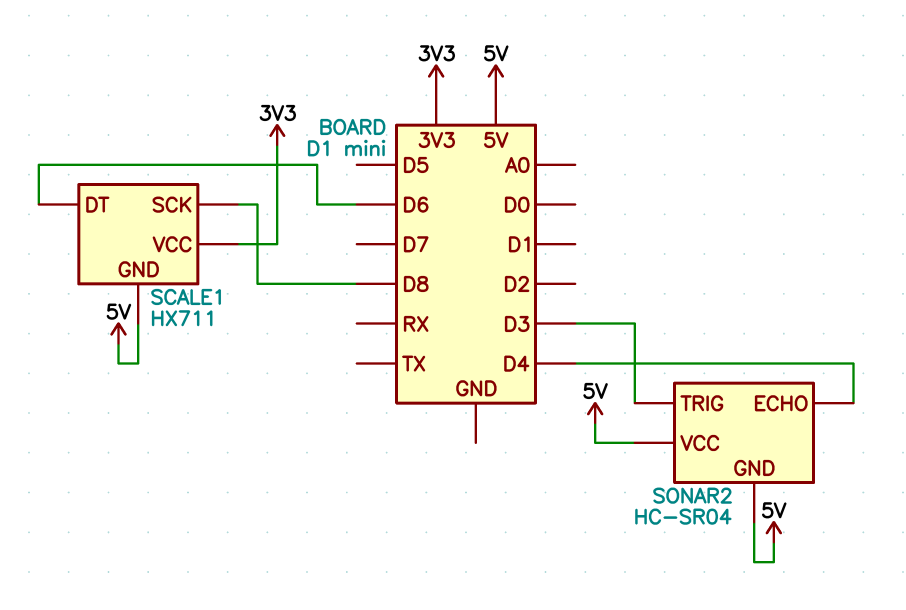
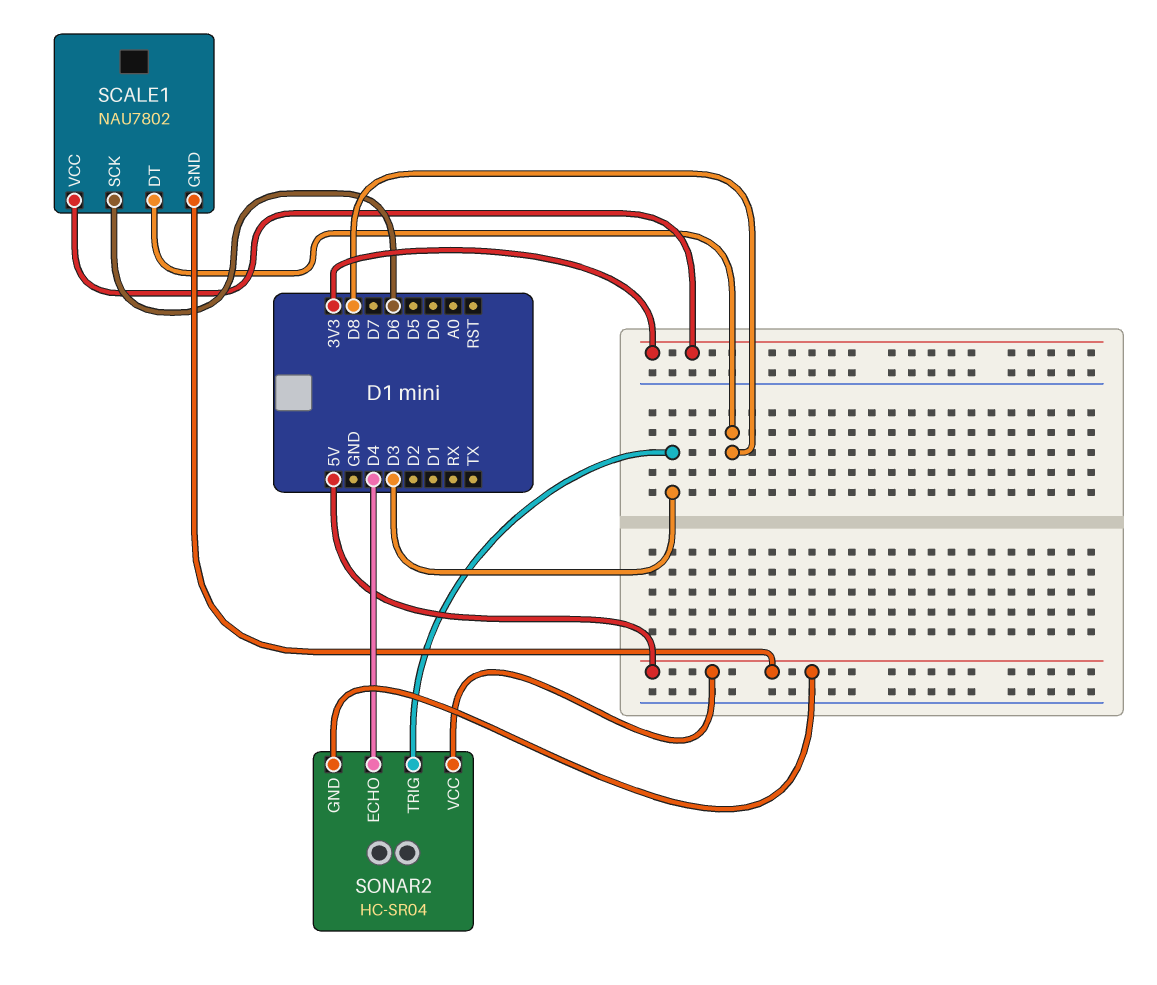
SCALE1: HX711 -> NAU7802
SCALE1 pin DT: D6 -> D8
SCALE1 pin SCK: D8 -> D6

